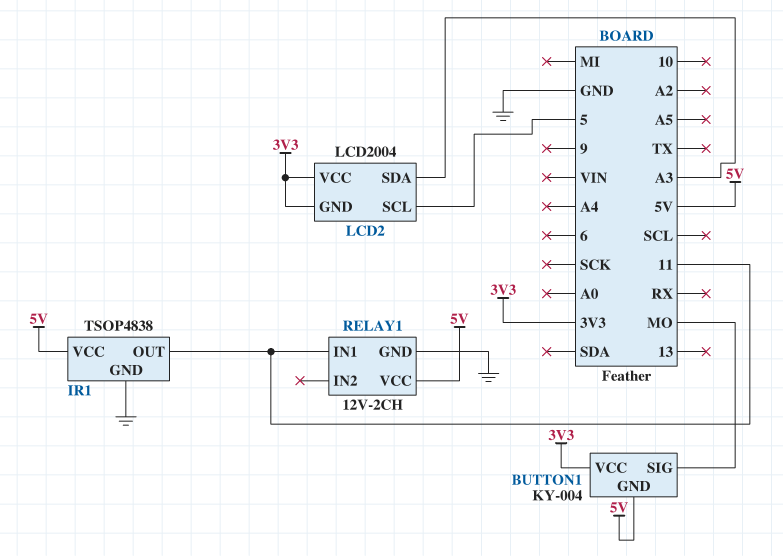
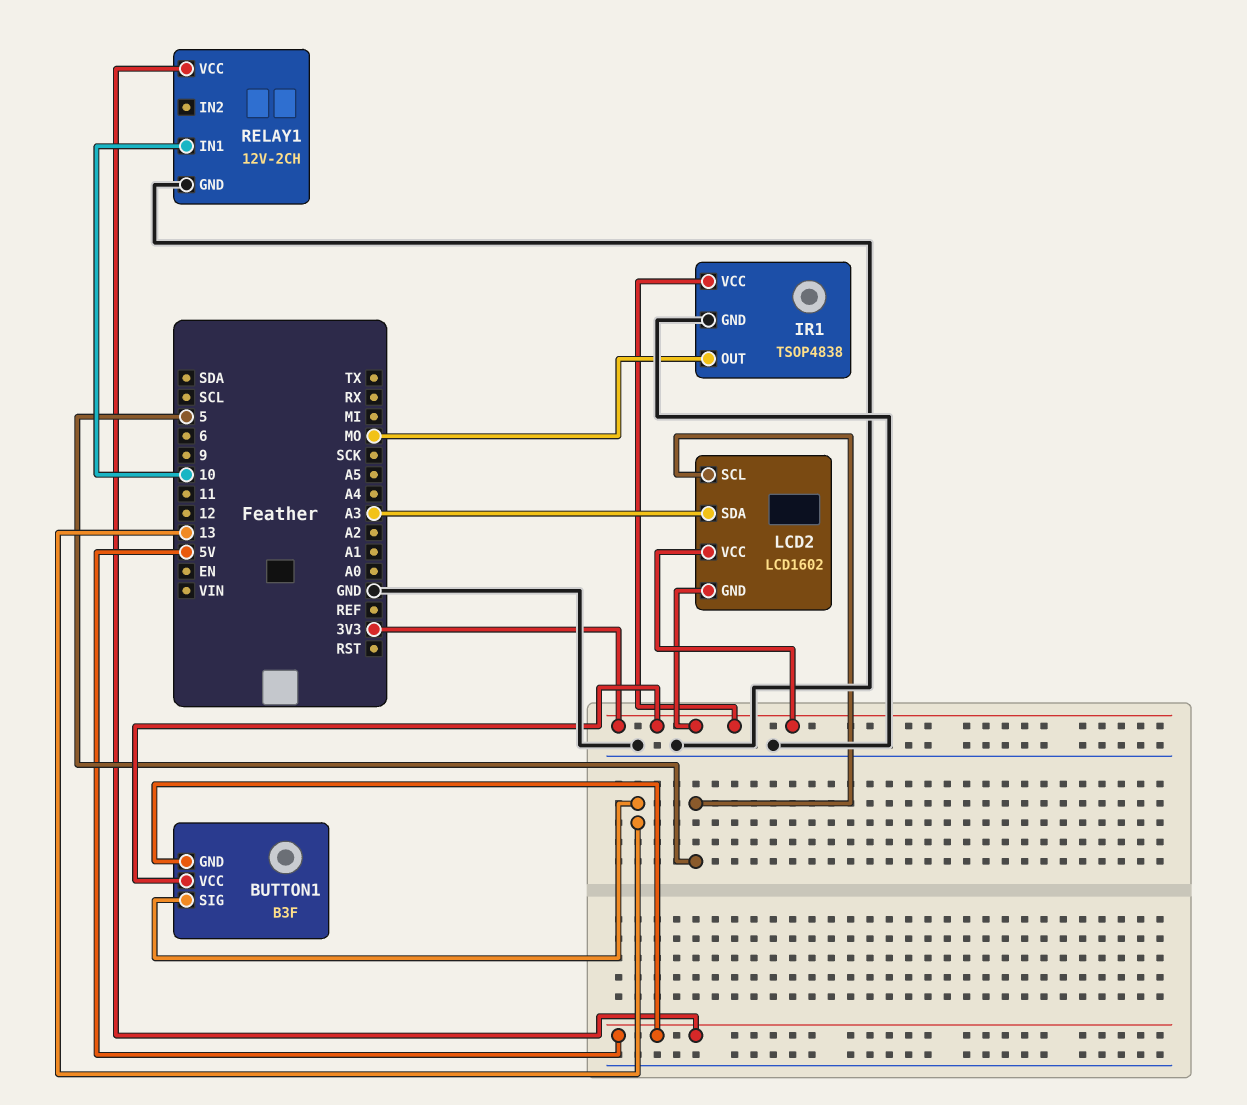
BUTTON1: KY-004 -> B3F
BUTTON1 pin SIG: MO -> 13
IR1 pin OUT: 11 -> MO
IR1 pin VCC: 5V -> 3V3
LCD2: LCD2004 -> LCD1602
RELAY1 pin IN1: 11 -> 10

